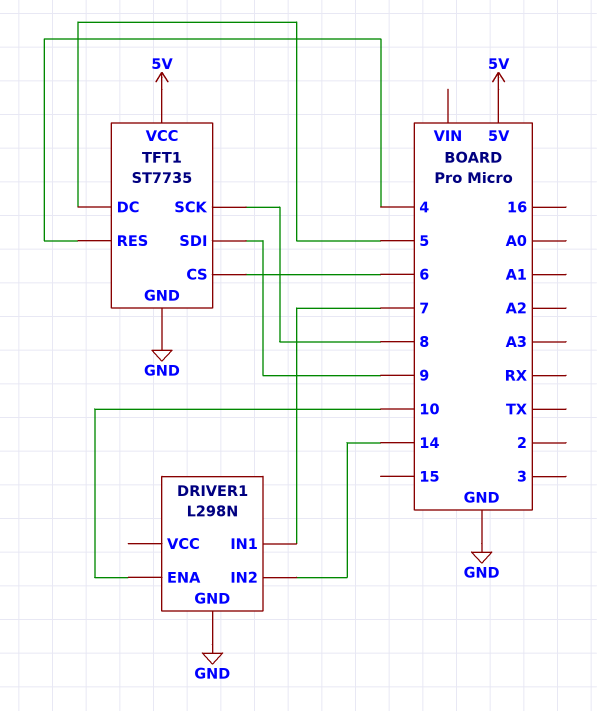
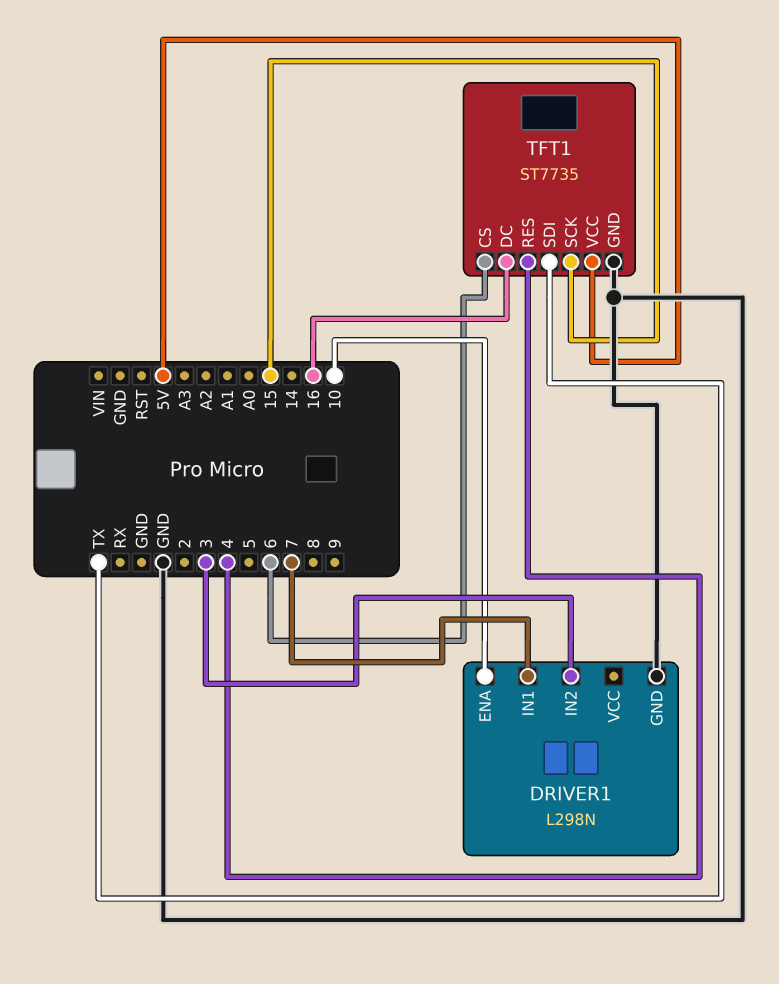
DRIVER1 pin IN2: 14 -> 3
TFT1 pin DC: 5 -> 16
TFT1 pin SCK: 8 -> 15
TFT1 pin SDI: 9 -> TX

